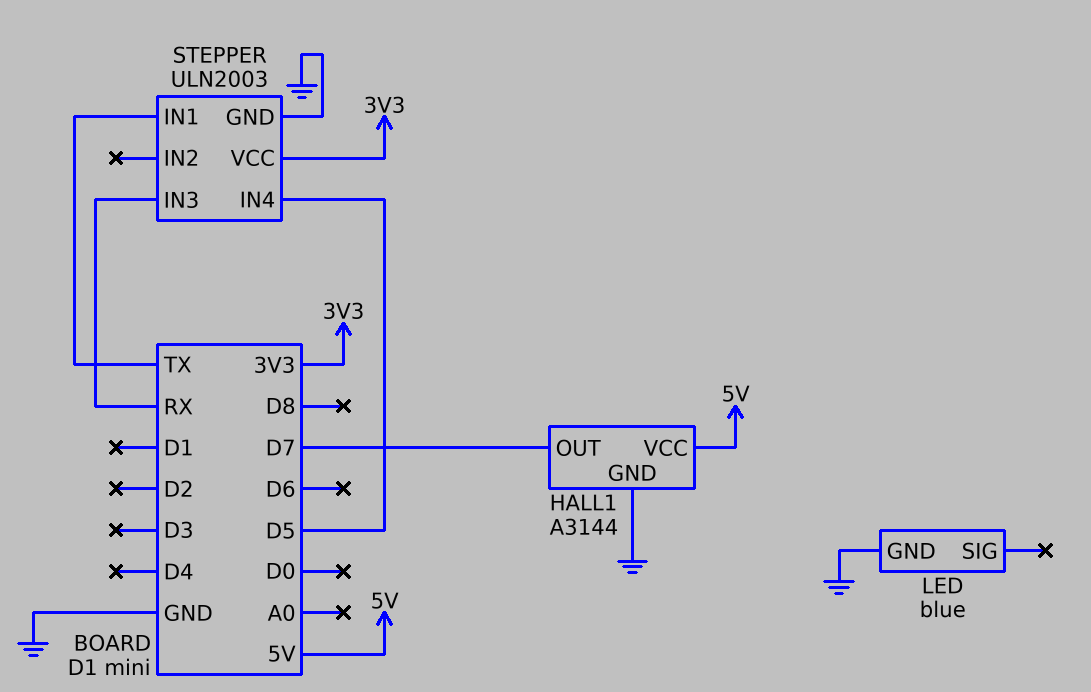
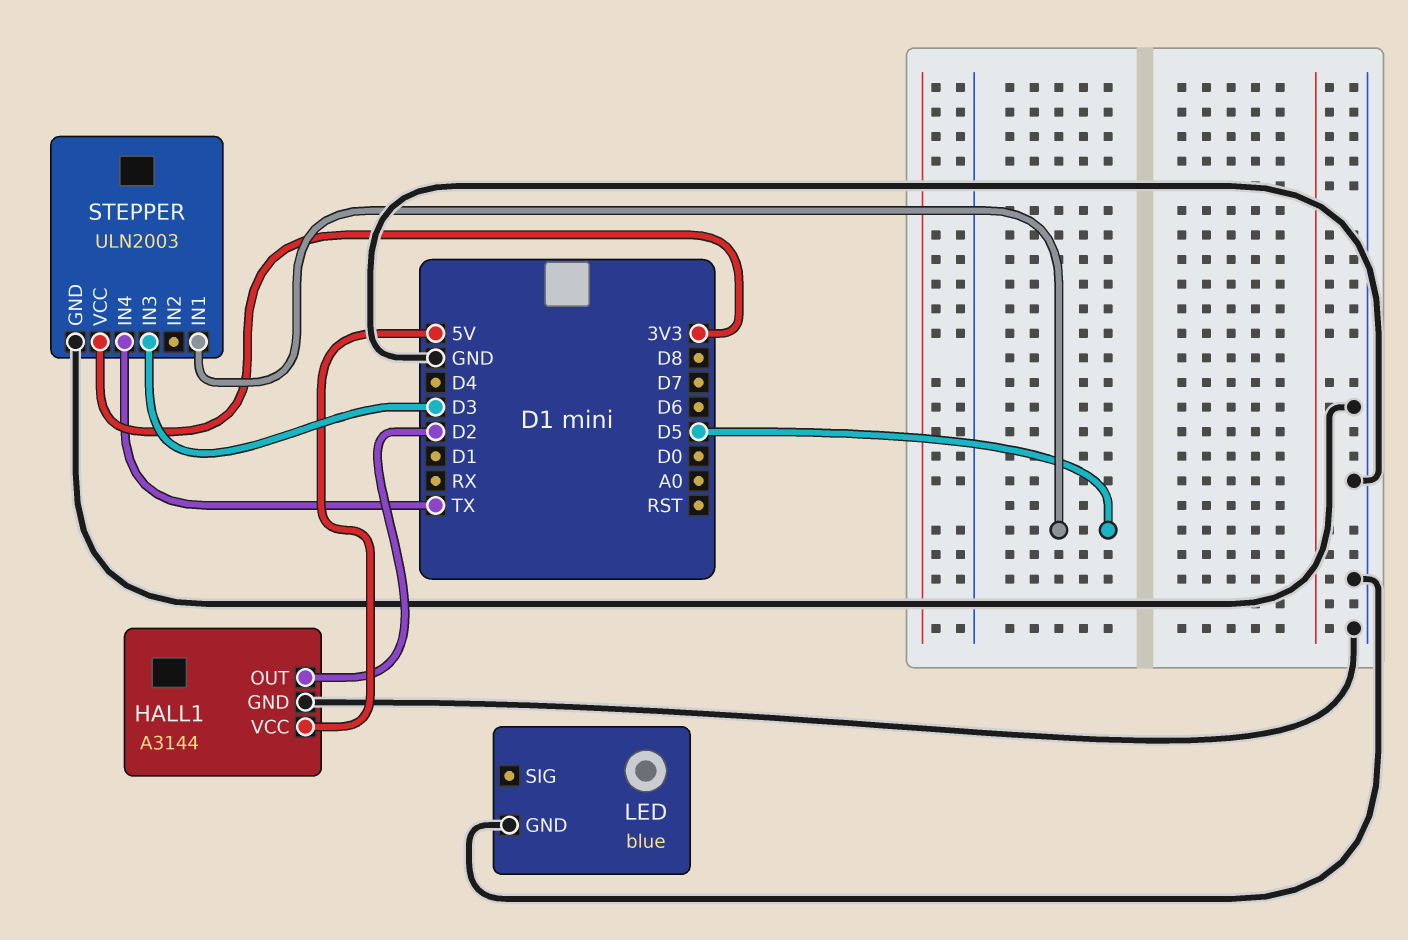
HALL1 pin OUT: D7 -> D2
STEPPER pin IN1: TX -> D5
STEPPER pin IN3: RX -> D3
STEPPER pin IN4: D5 -> TX

